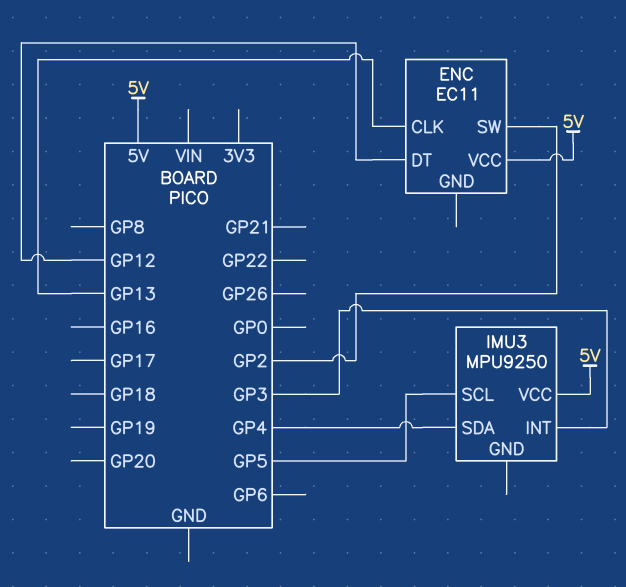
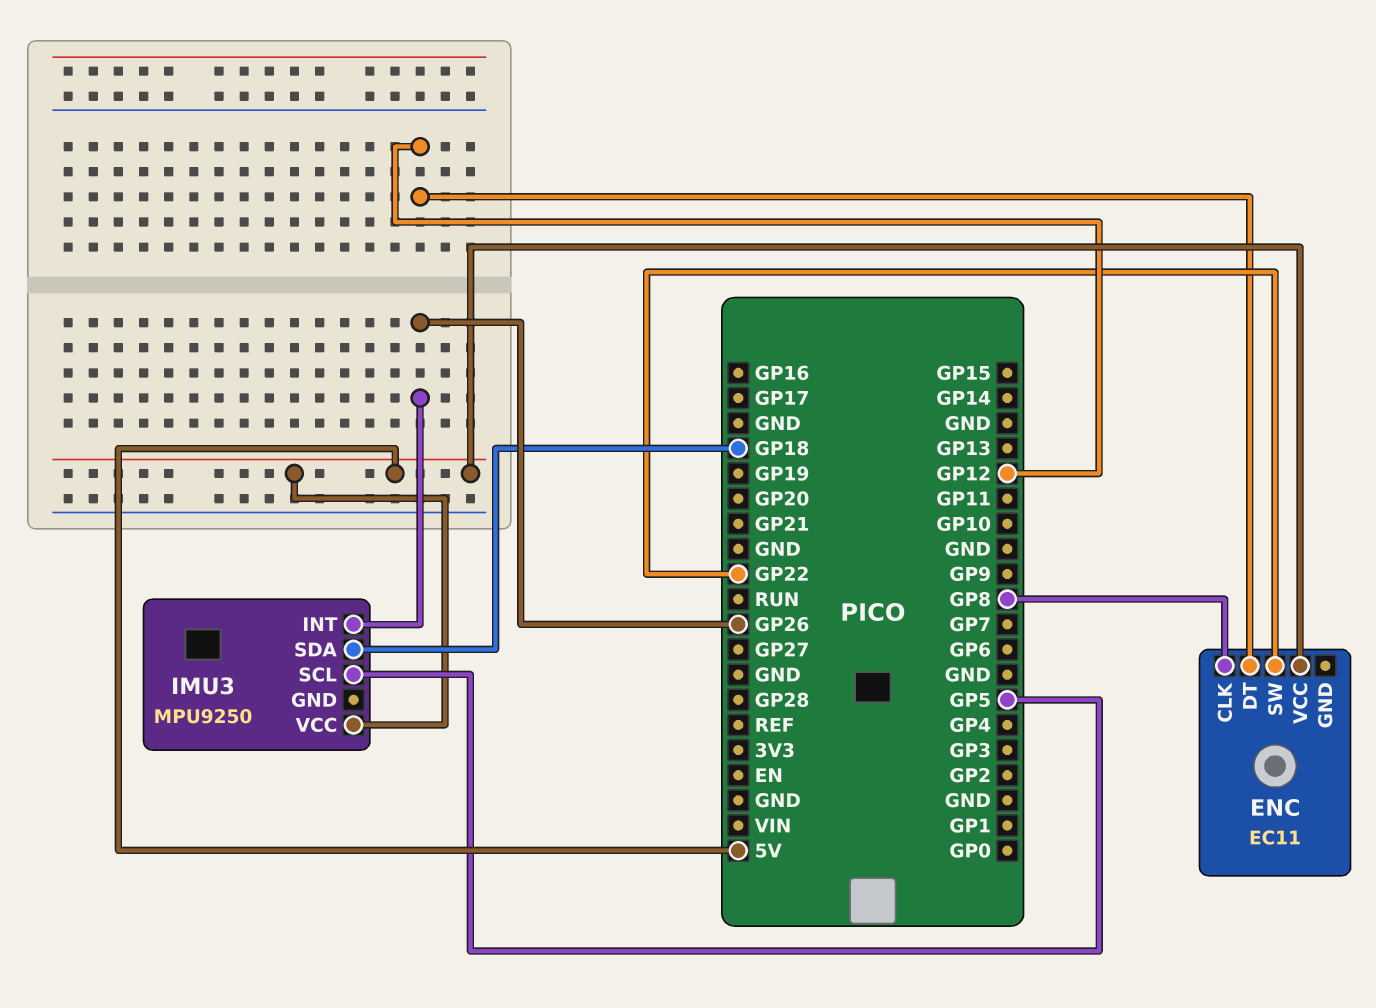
ENC pin CLK: GP13 -> GP8
ENC pin SW: GP2 -> GP22
IMU3 pin INT: GP3 -> GP26
IMU3 pin SDA: GP4 -> GP18

